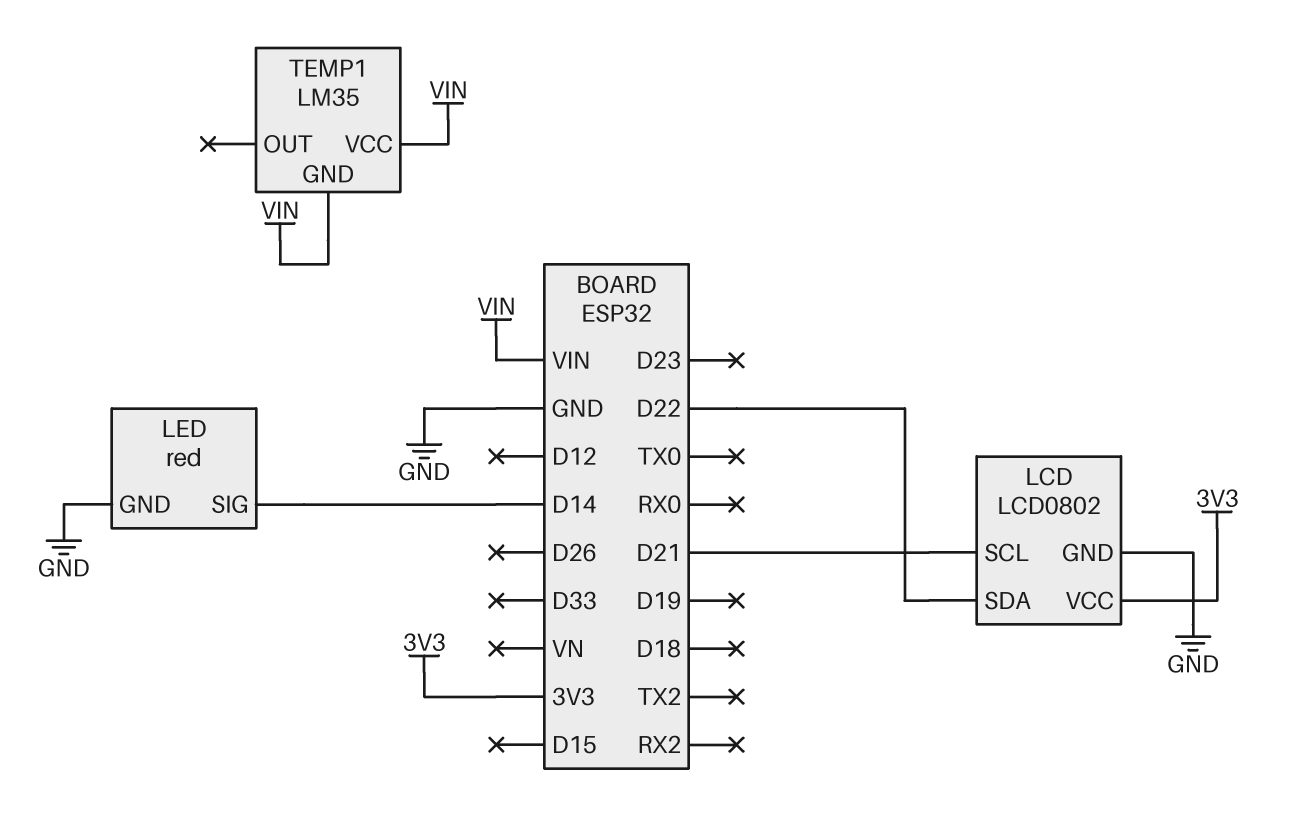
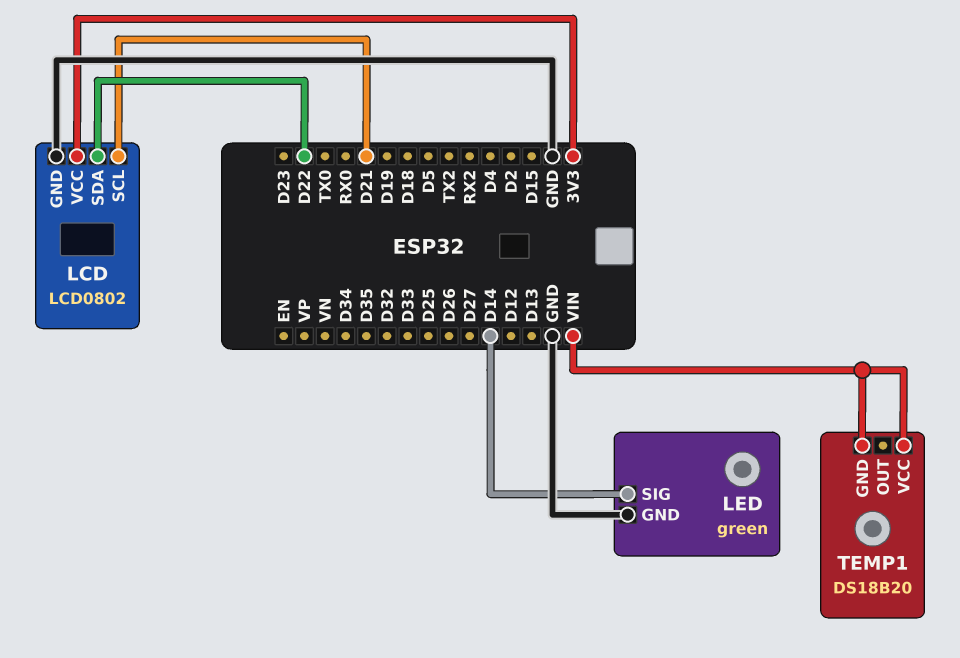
LED: red -> green
TEMP1: LM35 -> DS18B20

